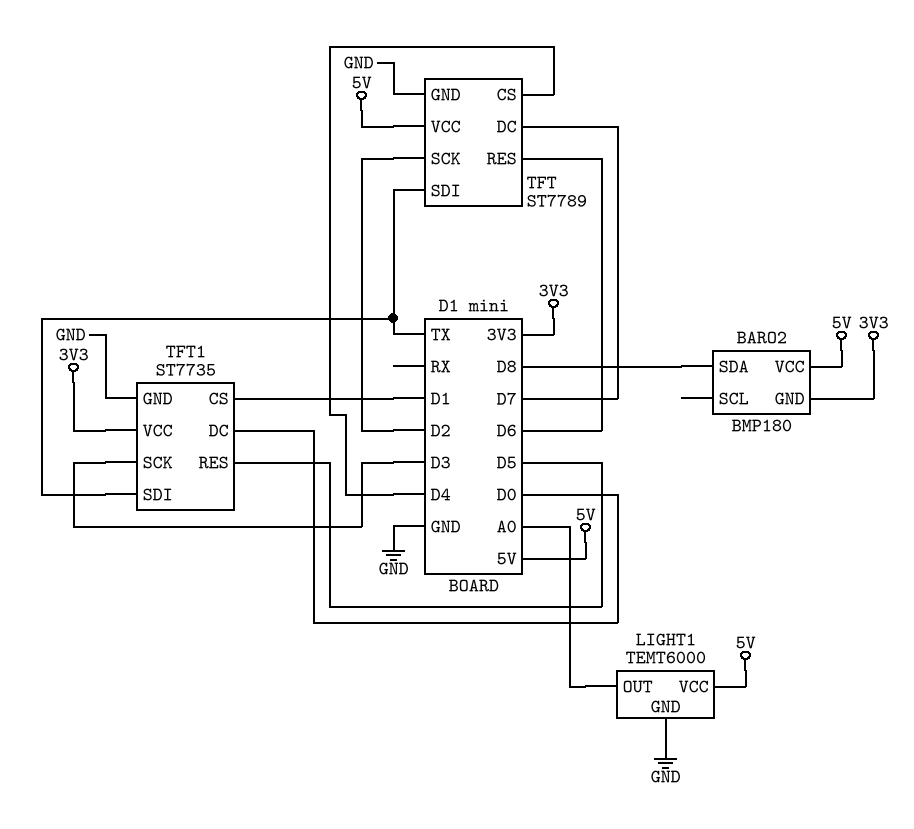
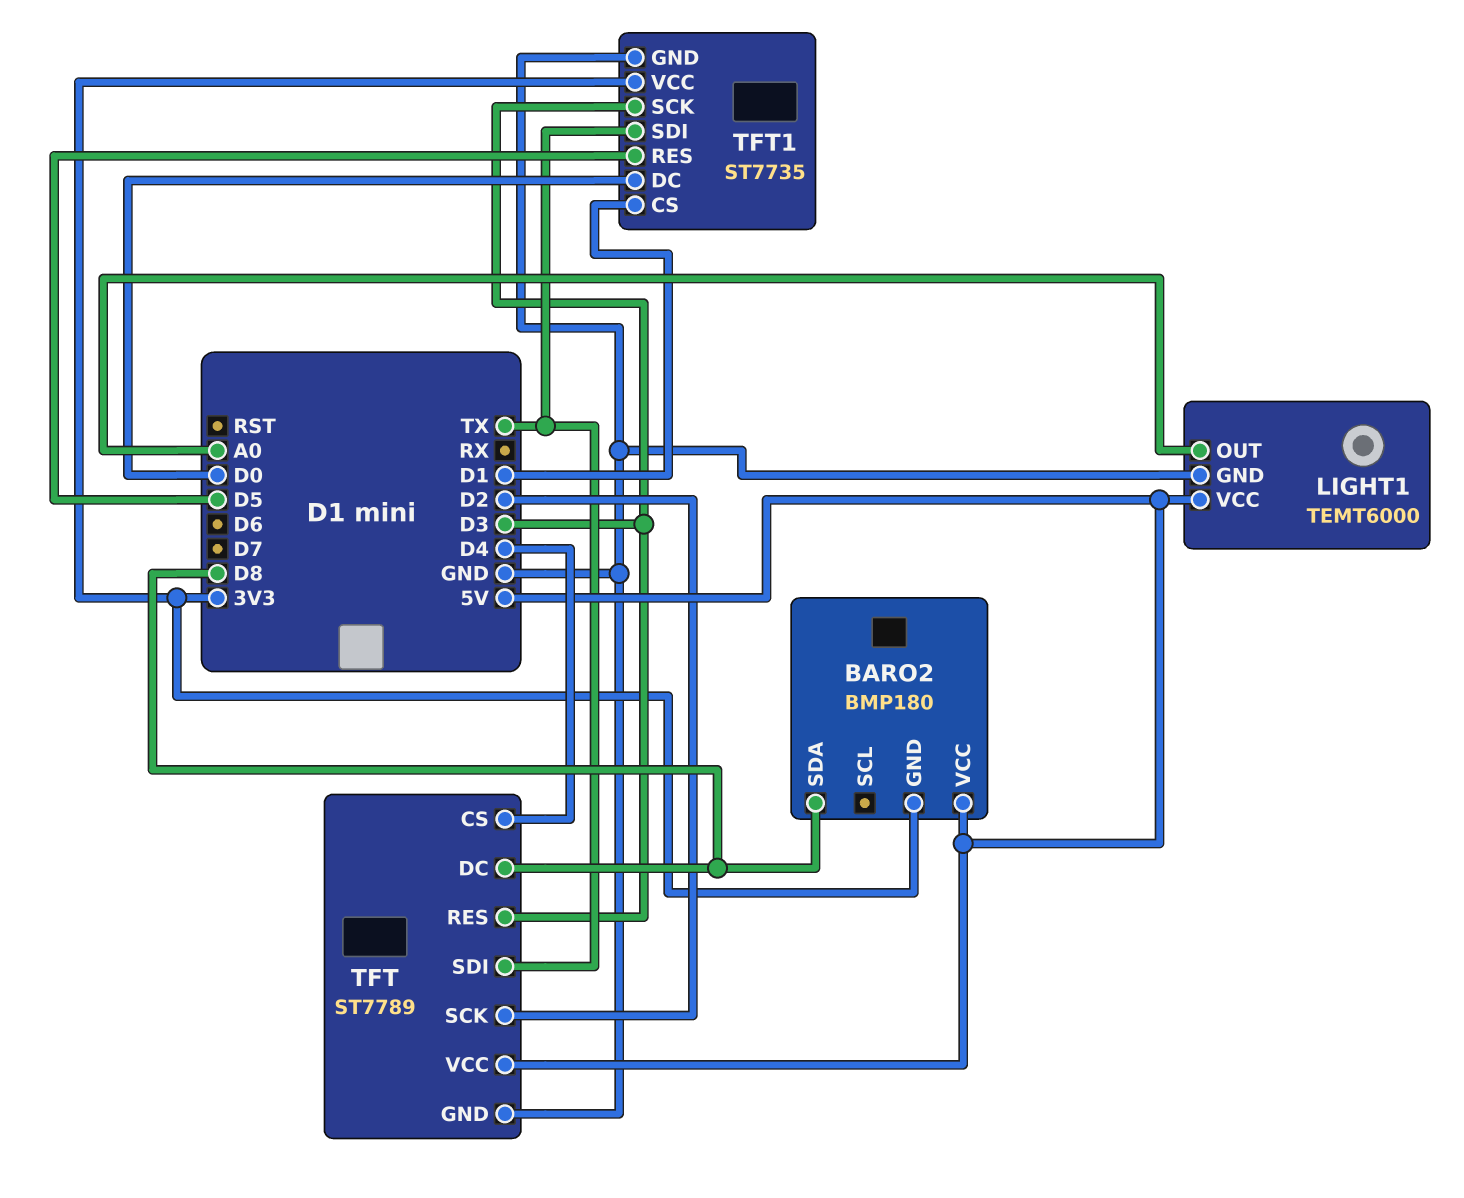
TFT pin DC: D7 -> D8
TFT pin RES: D6 -> D3

